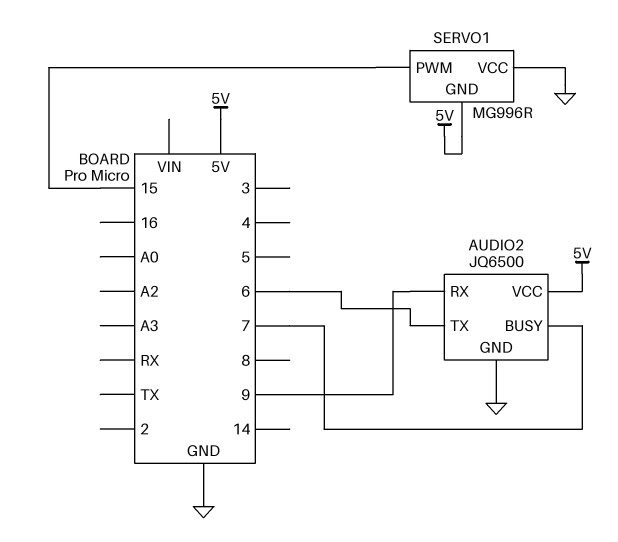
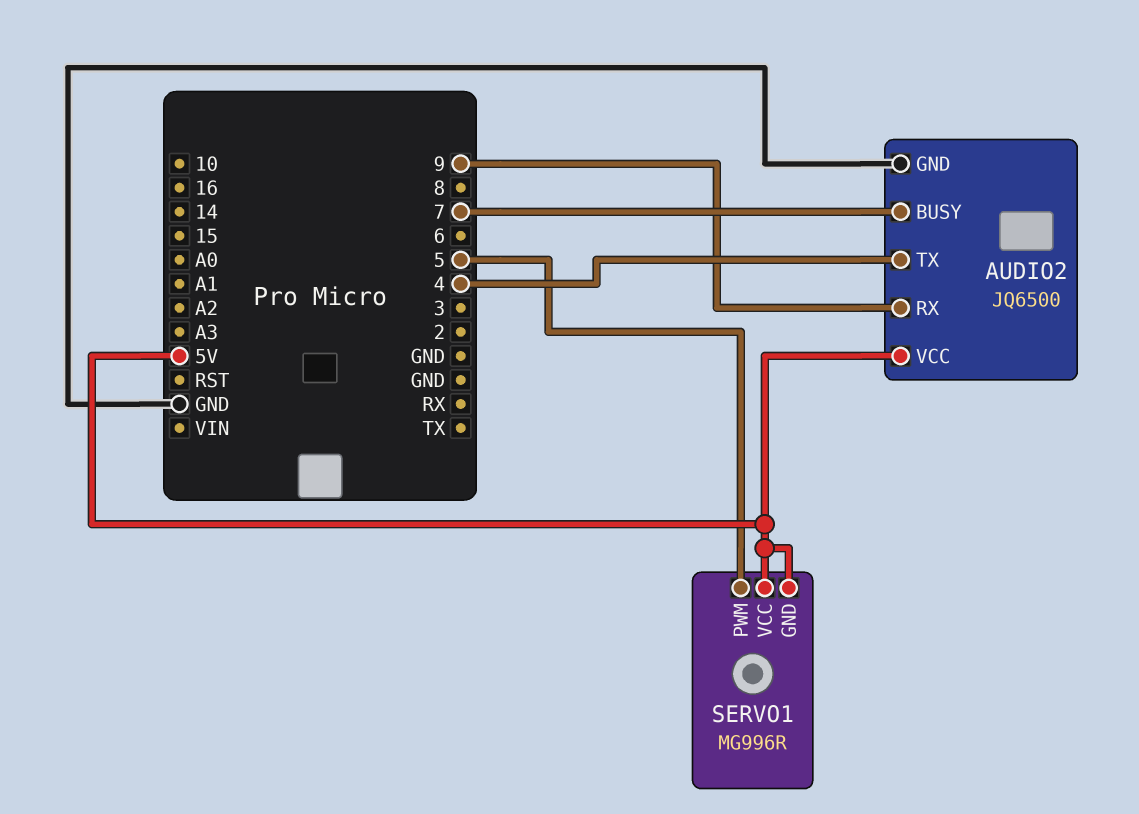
AUDIO2 pin TX: 6 -> 4
SERVO1 pin PWM: 15 -> 5
SERVO1 pin VCC: GND -> 5V

